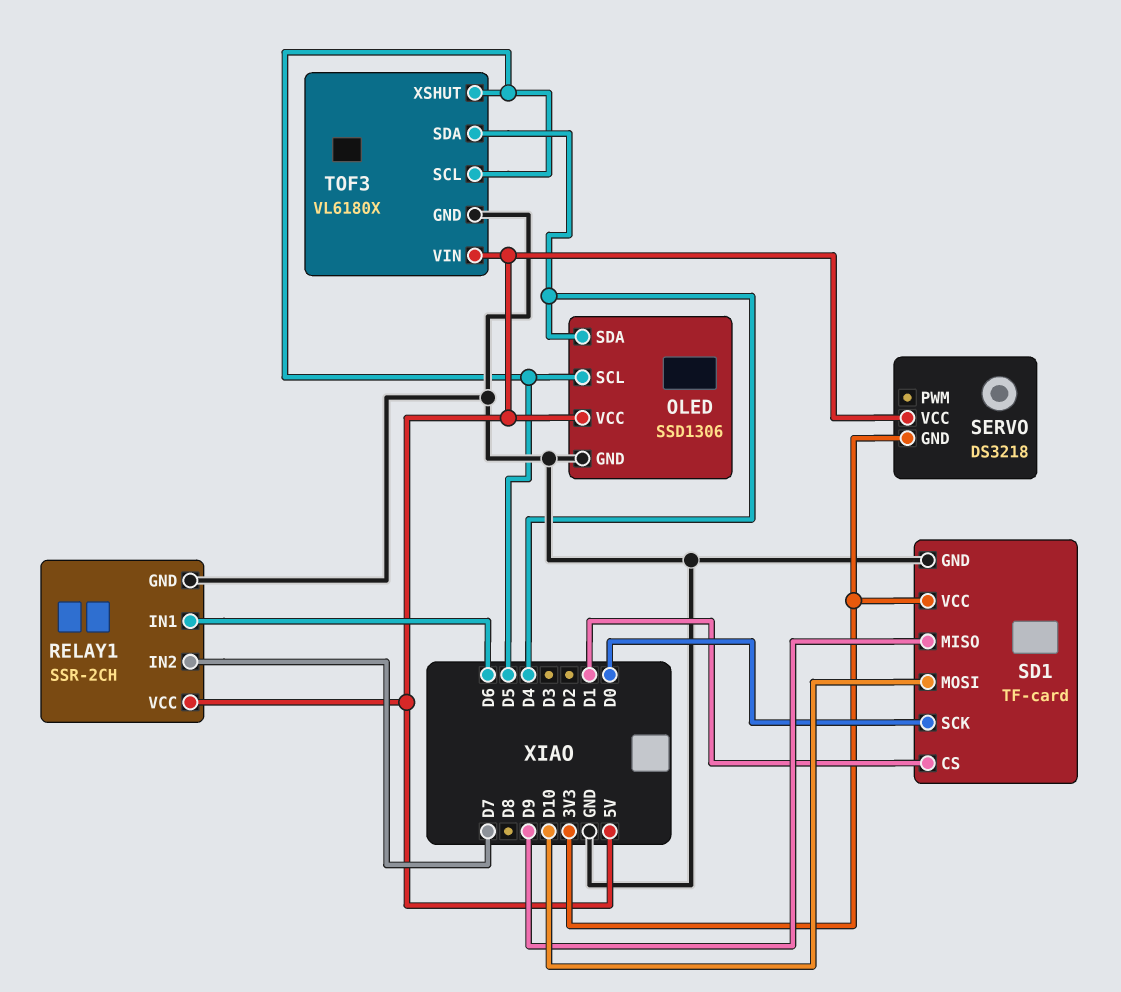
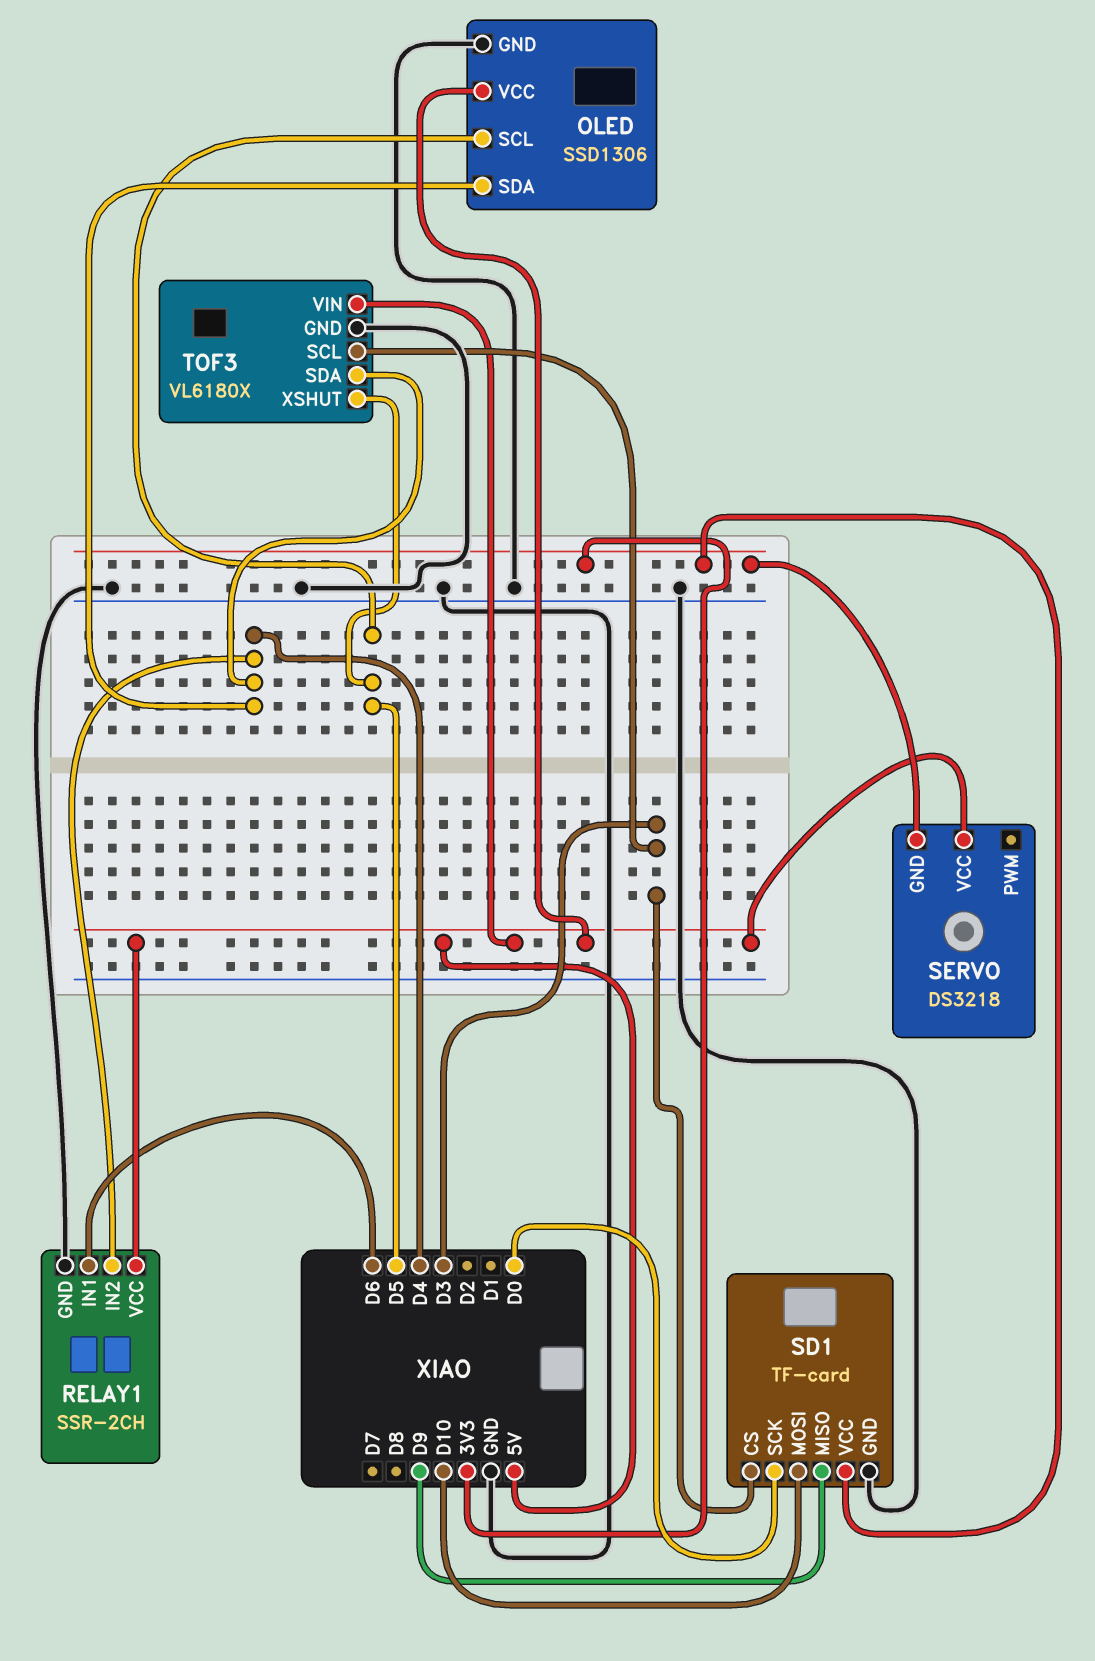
RELAY1 pin IN2: D7 -> D4
SD1 pin CS: D1 -> D3
TOF3 pin SCL: D5 -> D3

